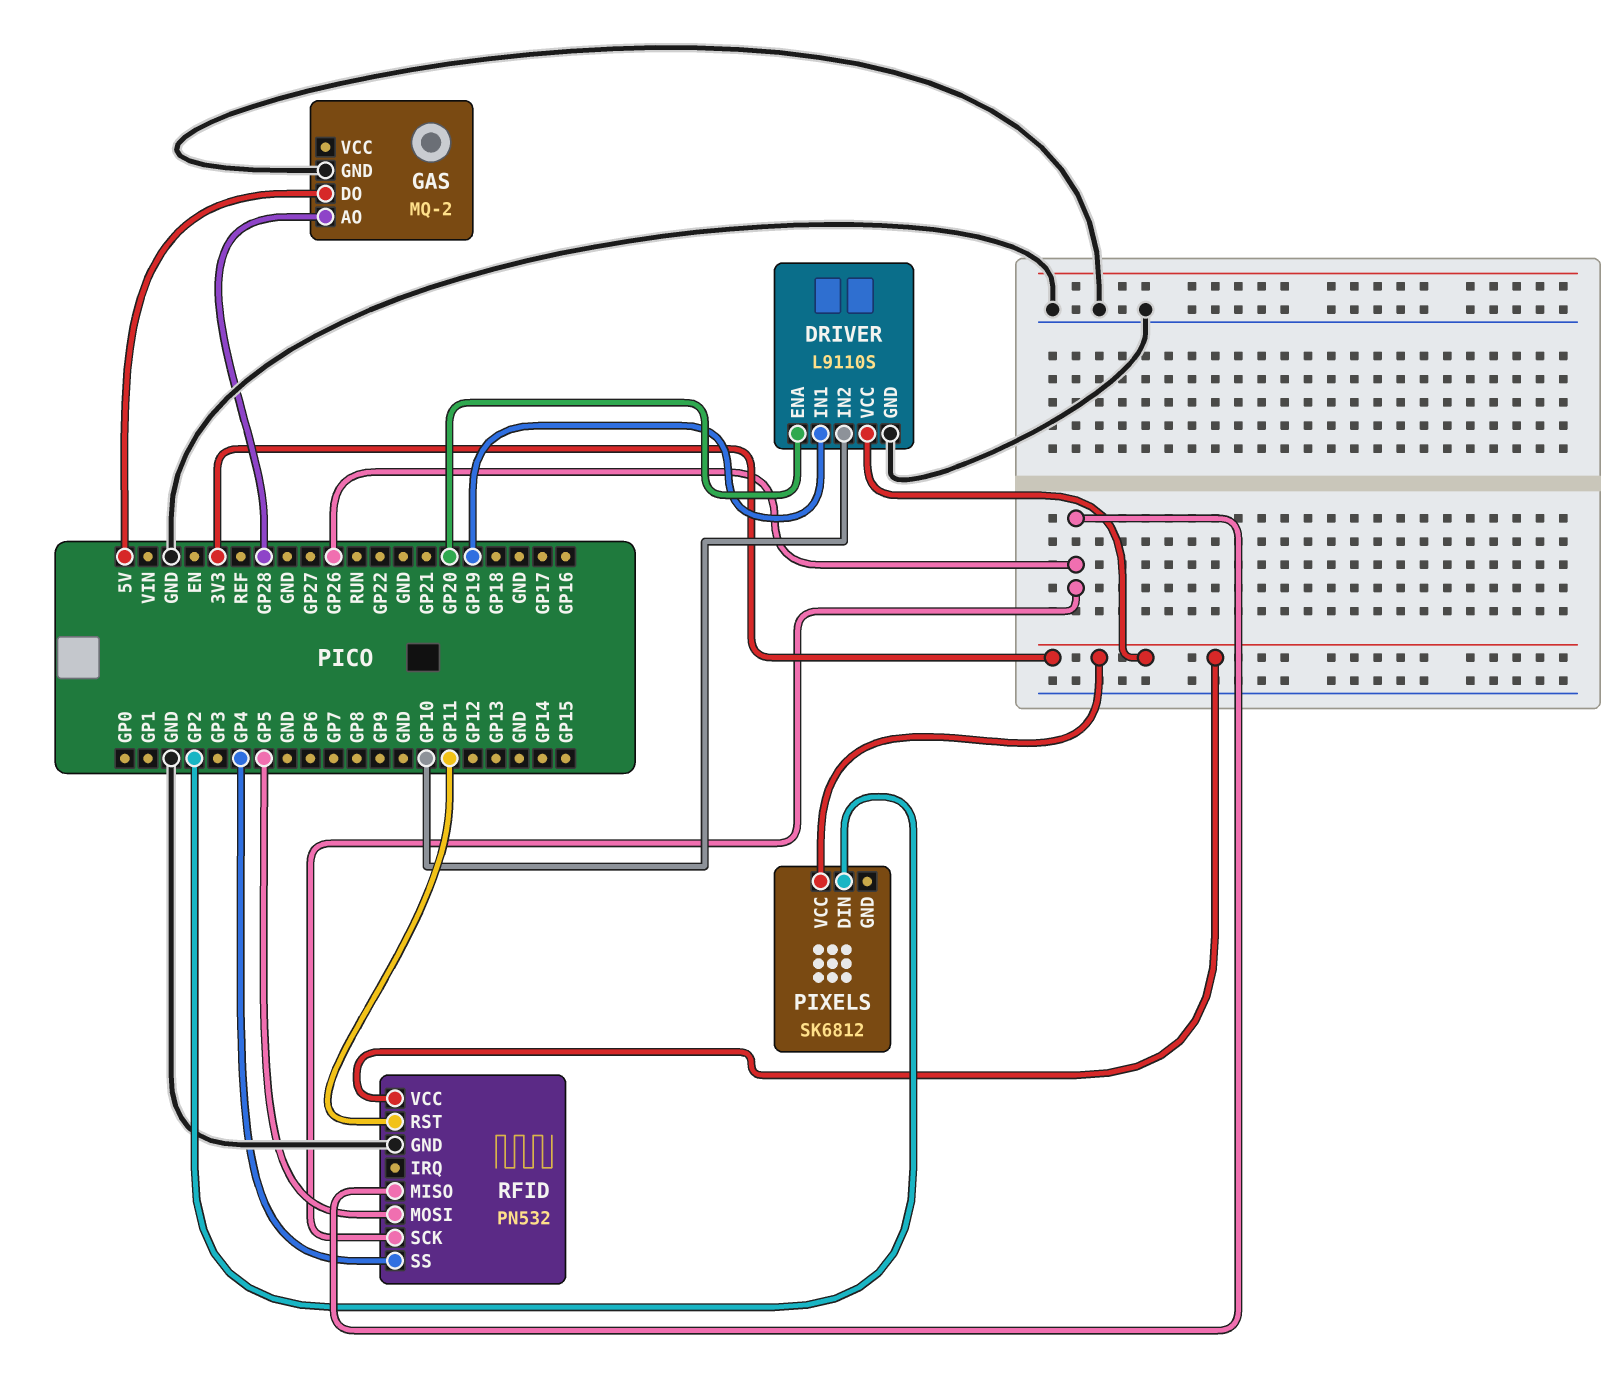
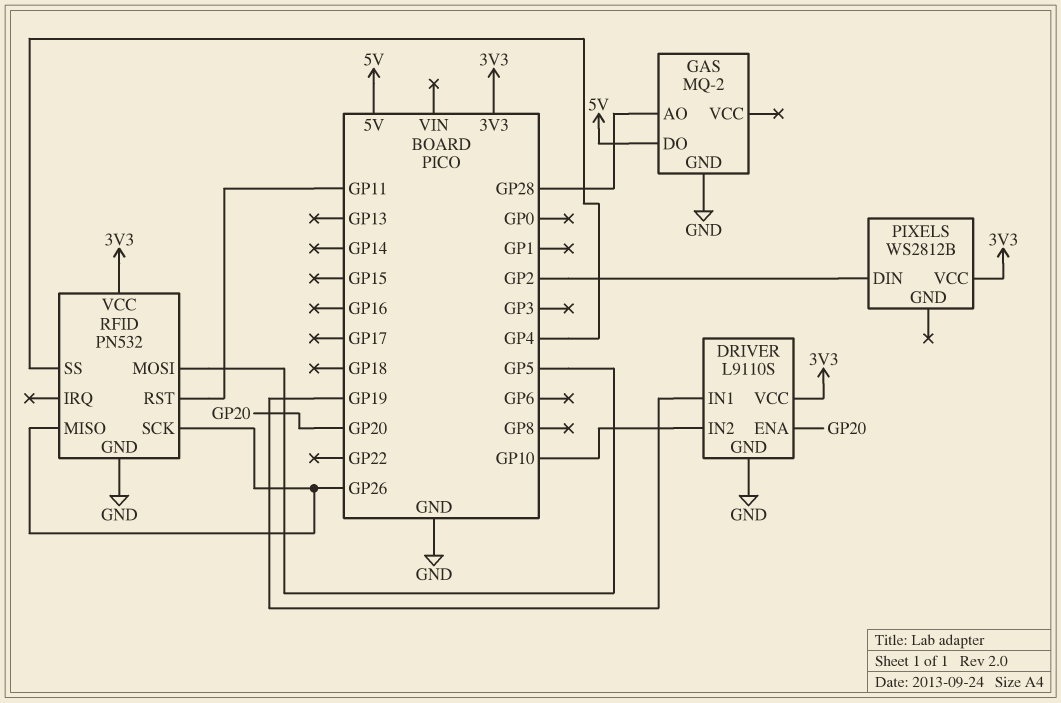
PIXELS: SK6812 -> WS2812B

